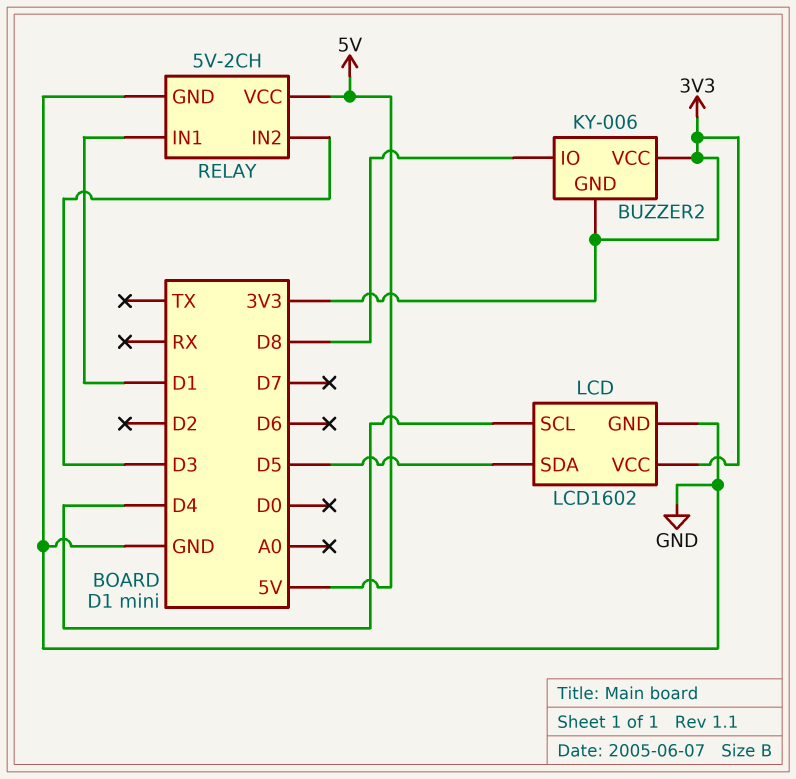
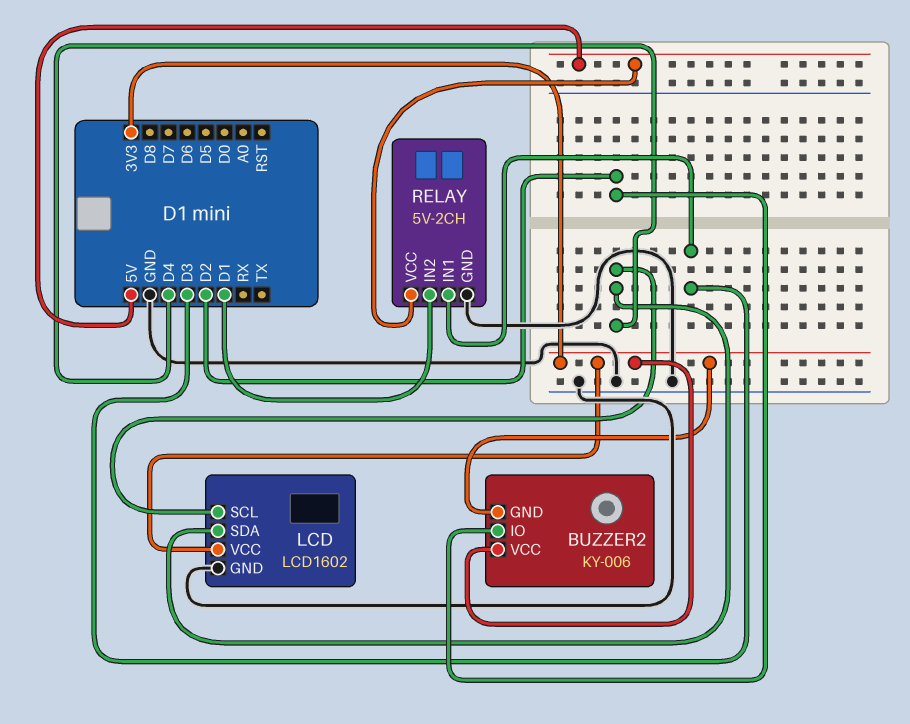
BUZZER2 pin IO: D8 -> D2
LCD pin SDA: D5 -> D4
RELAY pin IN1: D1 -> D3
RELAY pin IN2: D3 -> D1

